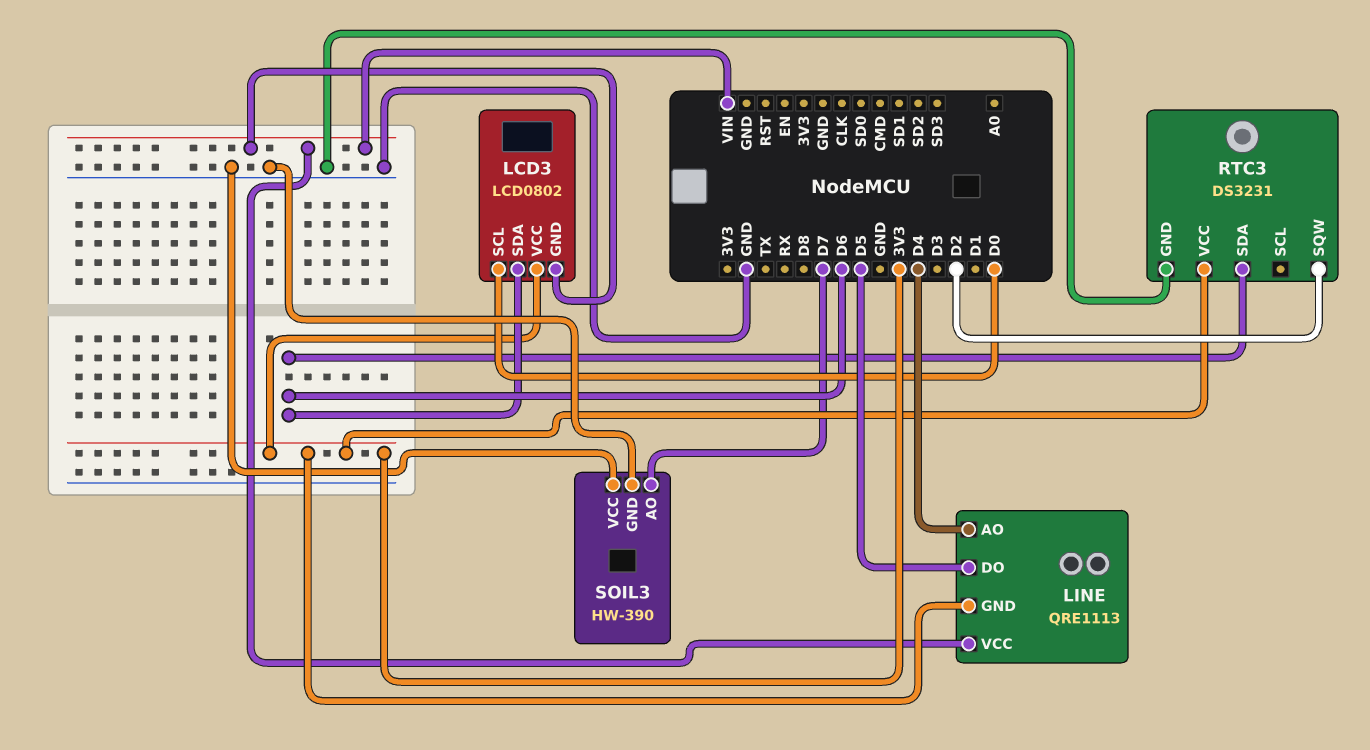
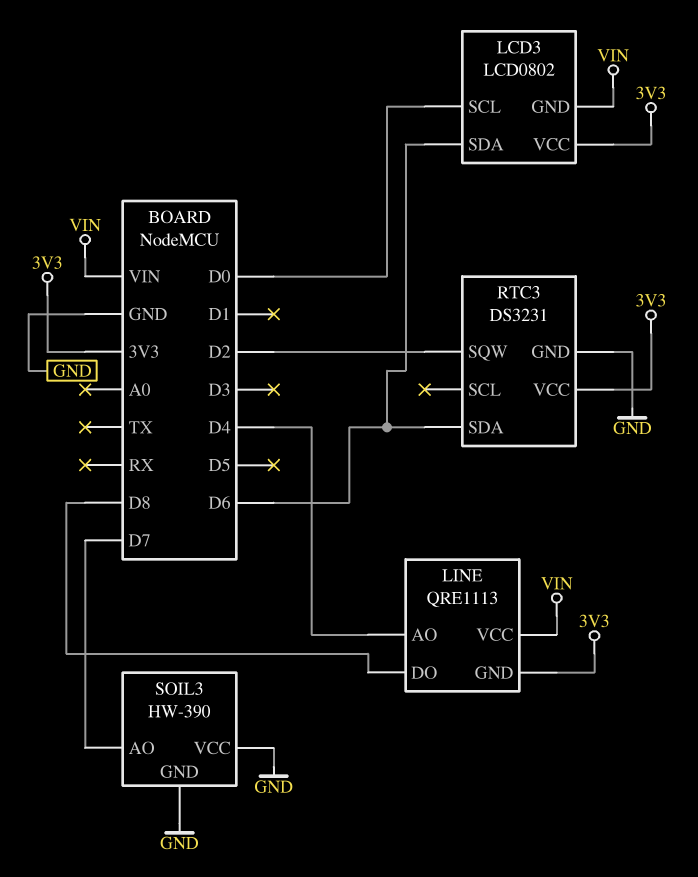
LINE pin DO: D5 -> D8

